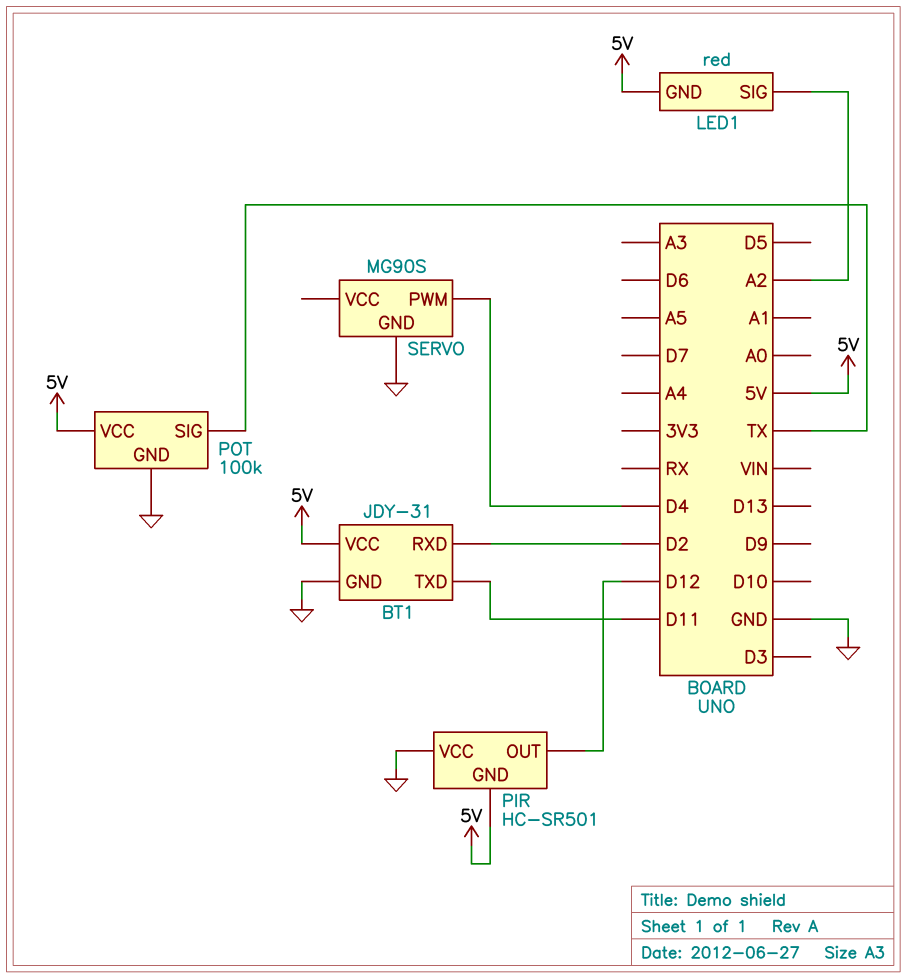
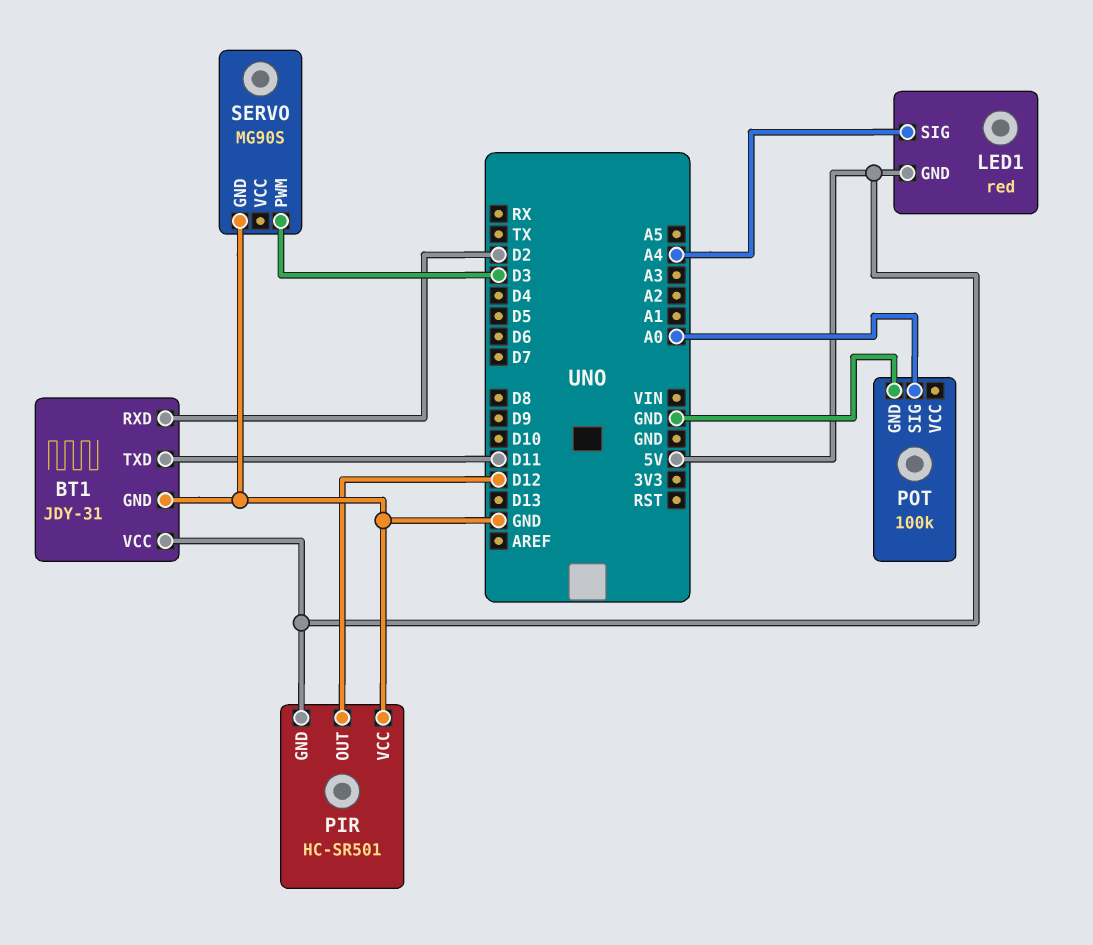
LED1 pin SIG: A2 -> A4
POT pin SIG: TX -> A0
POT pin VCC: 5V -> none
SERVO pin PWM: D4 -> D3

